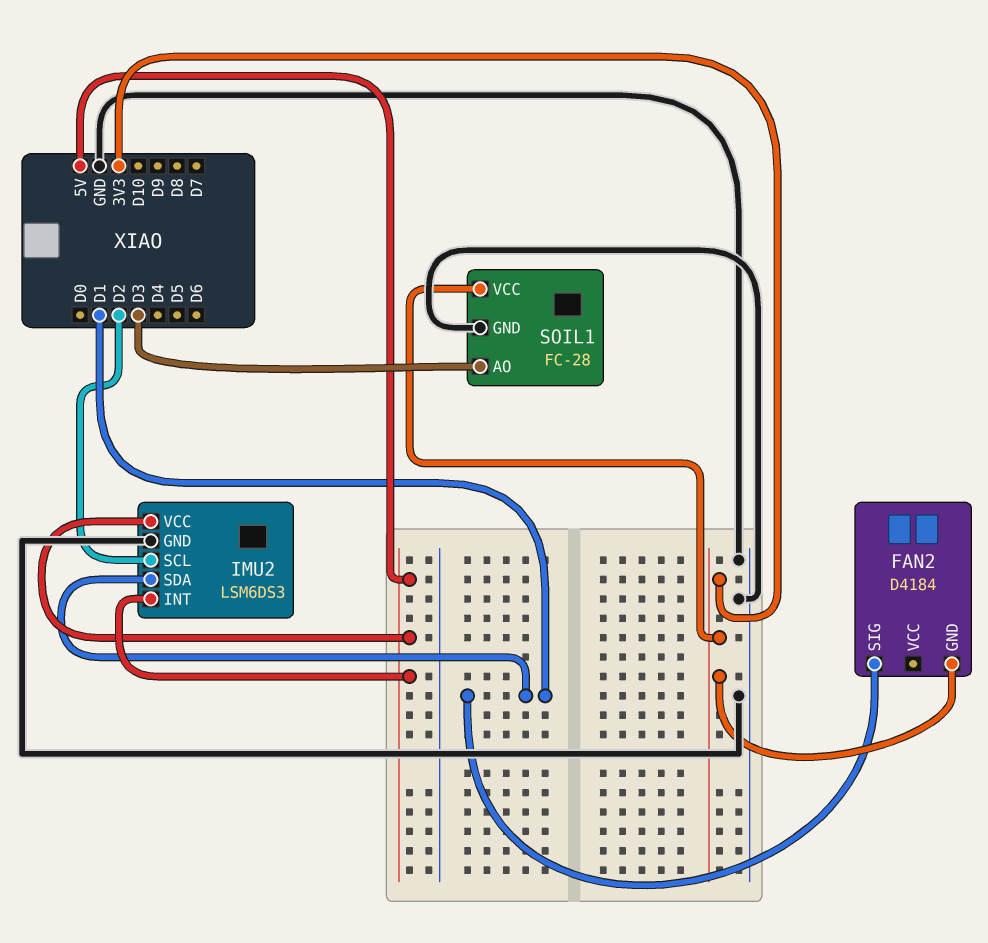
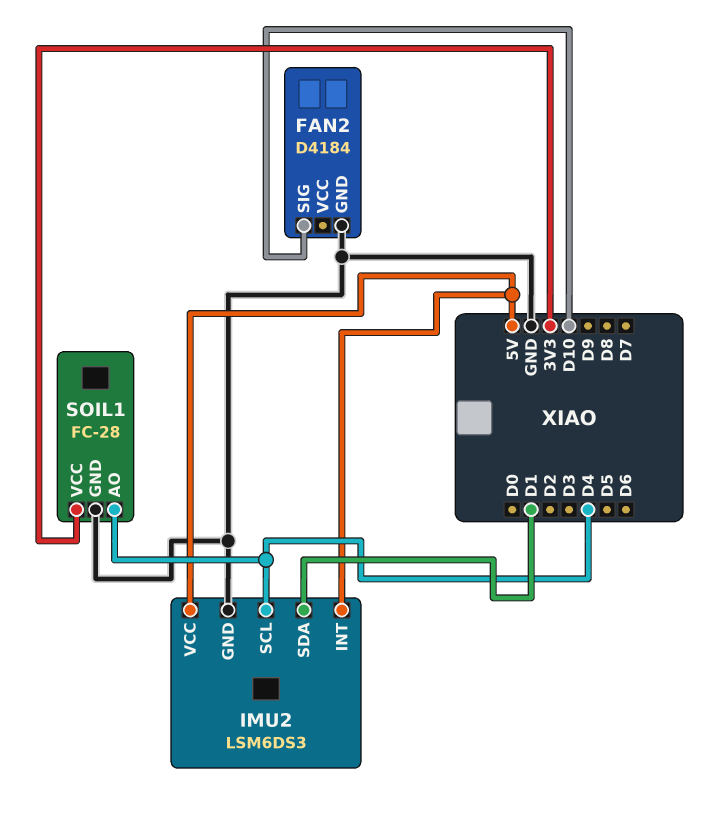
FAN2 pin GND: 3V3 -> GND
FAN2 pin SIG: D1 -> D10
IMU2 pin SCL: D2 -> D4
SOIL1 pin AO: D3 -> D4

